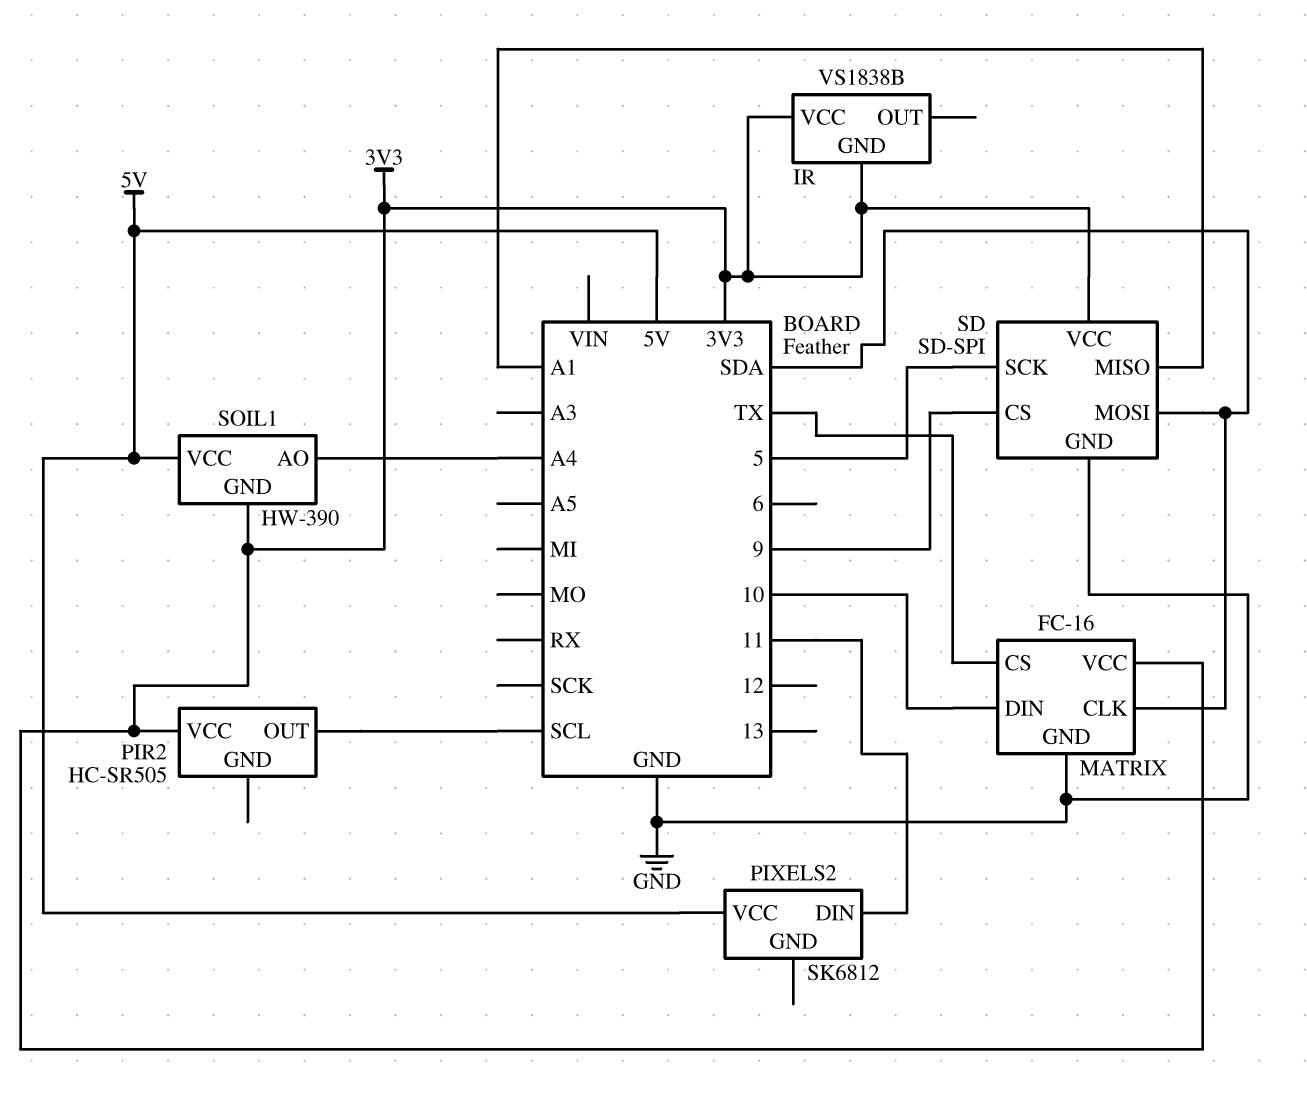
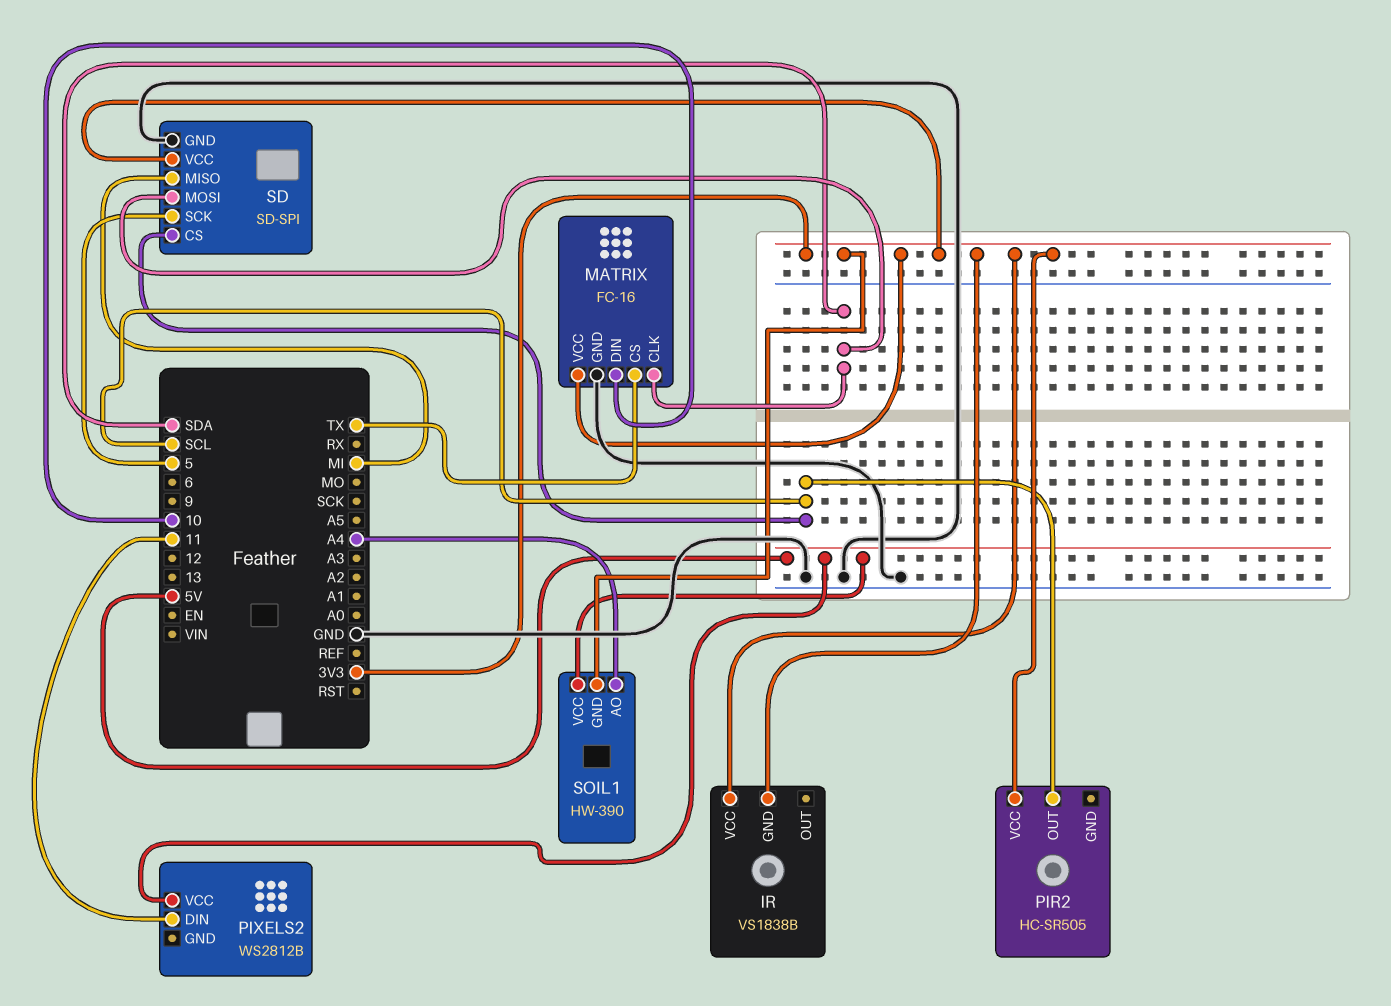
PIXELS2: SK6812 -> WS2812B
SD pin CS: 9 -> SCL
SD pin MISO: A1 -> MI

